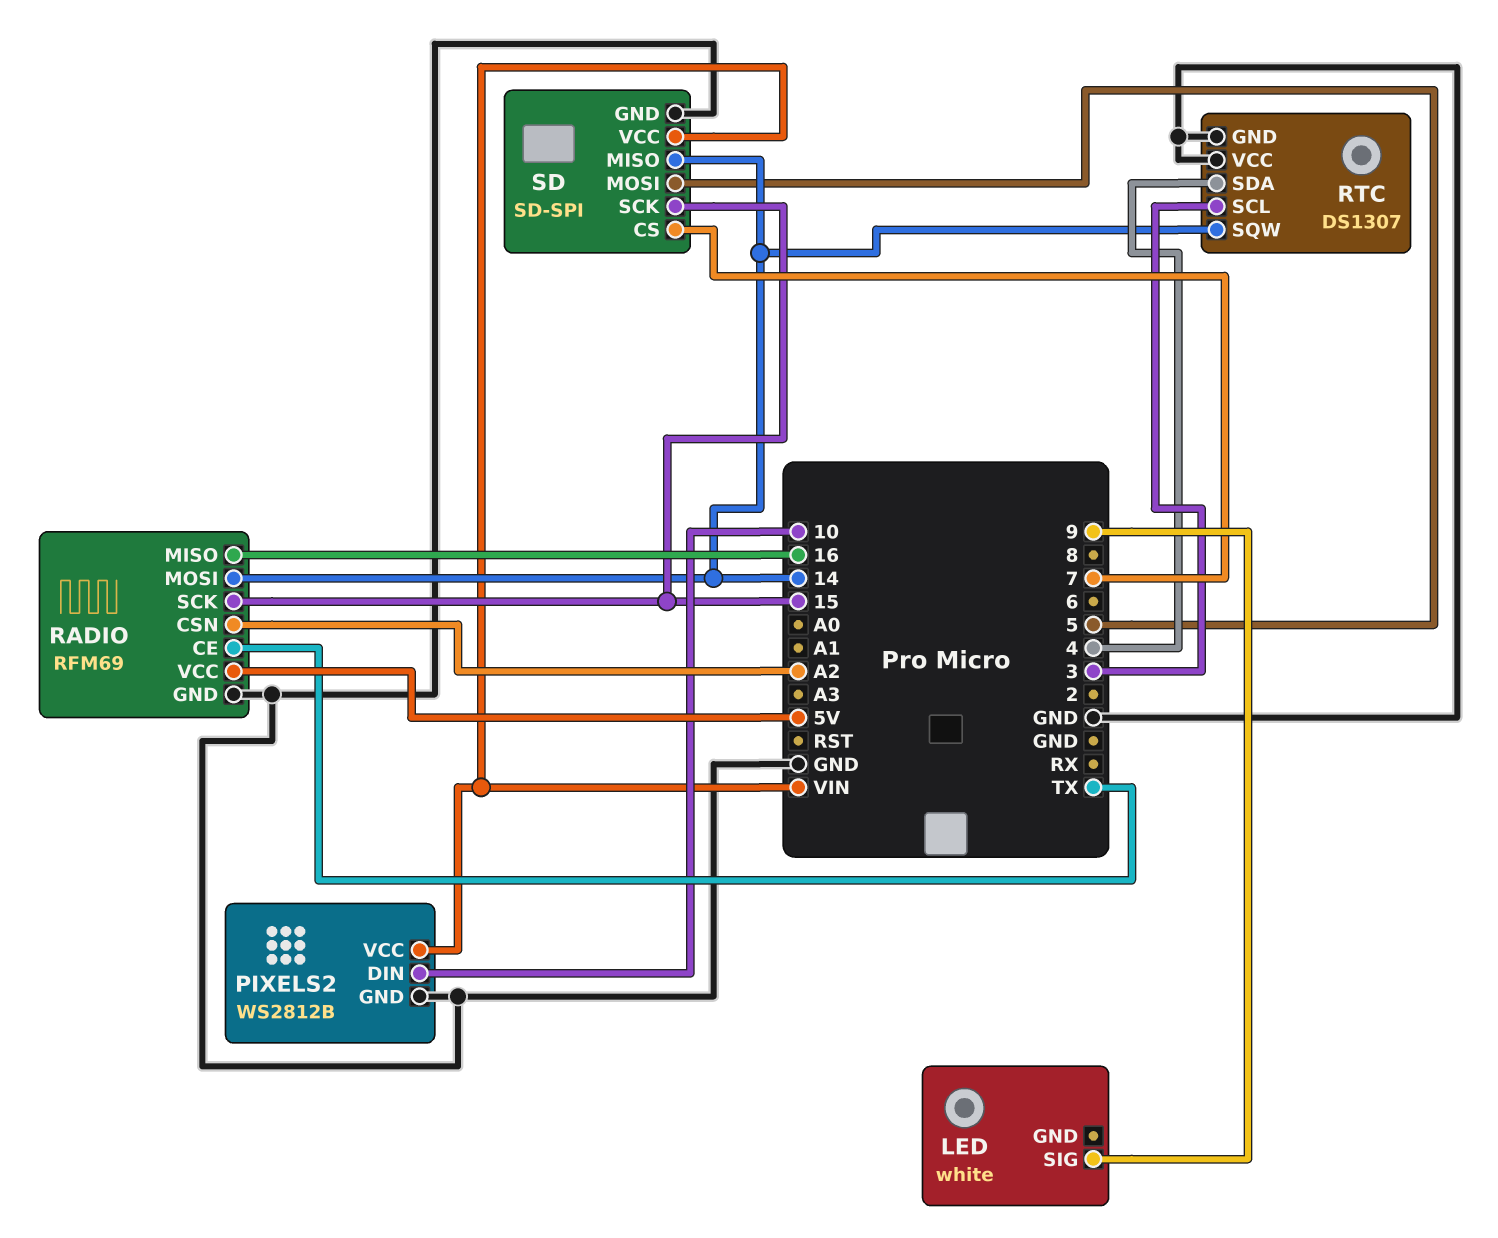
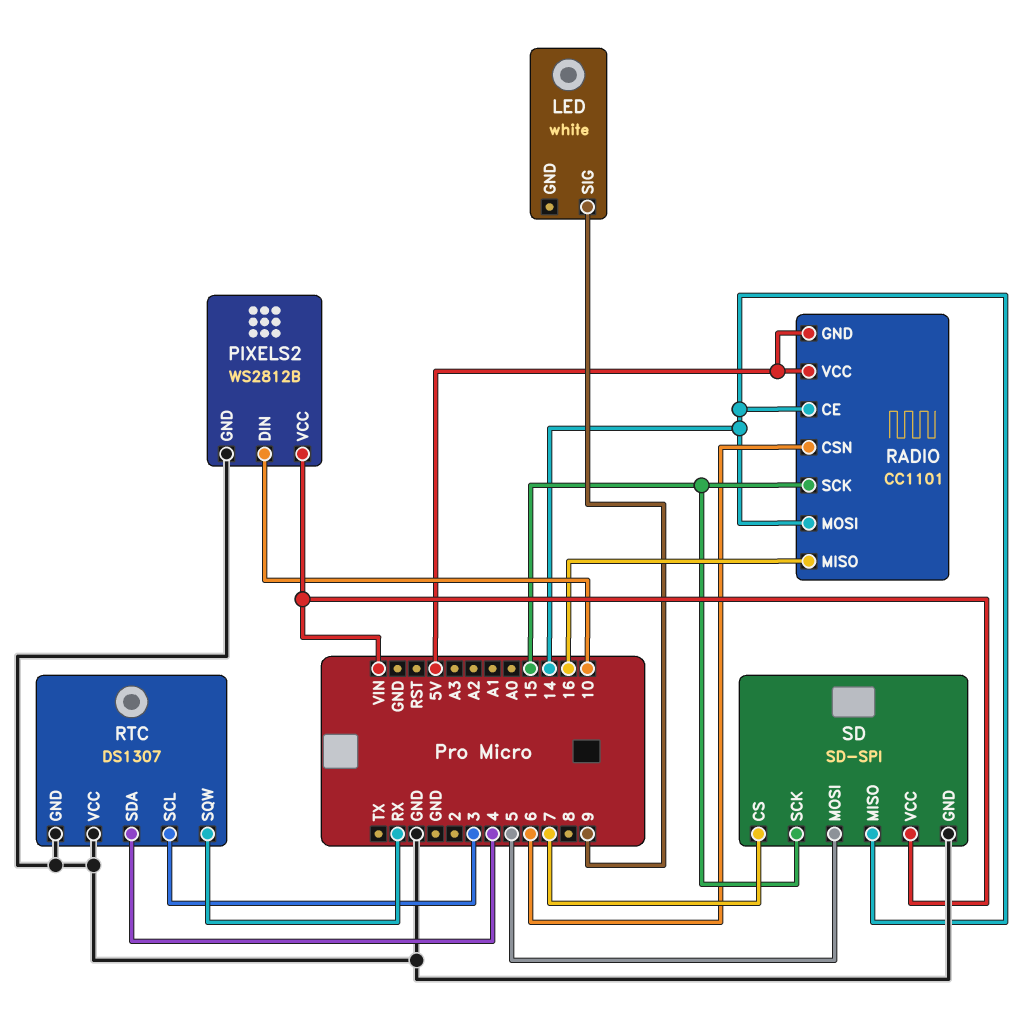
RADIO: RFM69 -> CC1101
RADIO pin CE: TX -> 14
RADIO pin CSN: A2 -> 6
RADIO pin GND: GND -> 5V
RTC pin SQW: 14 -> RX

